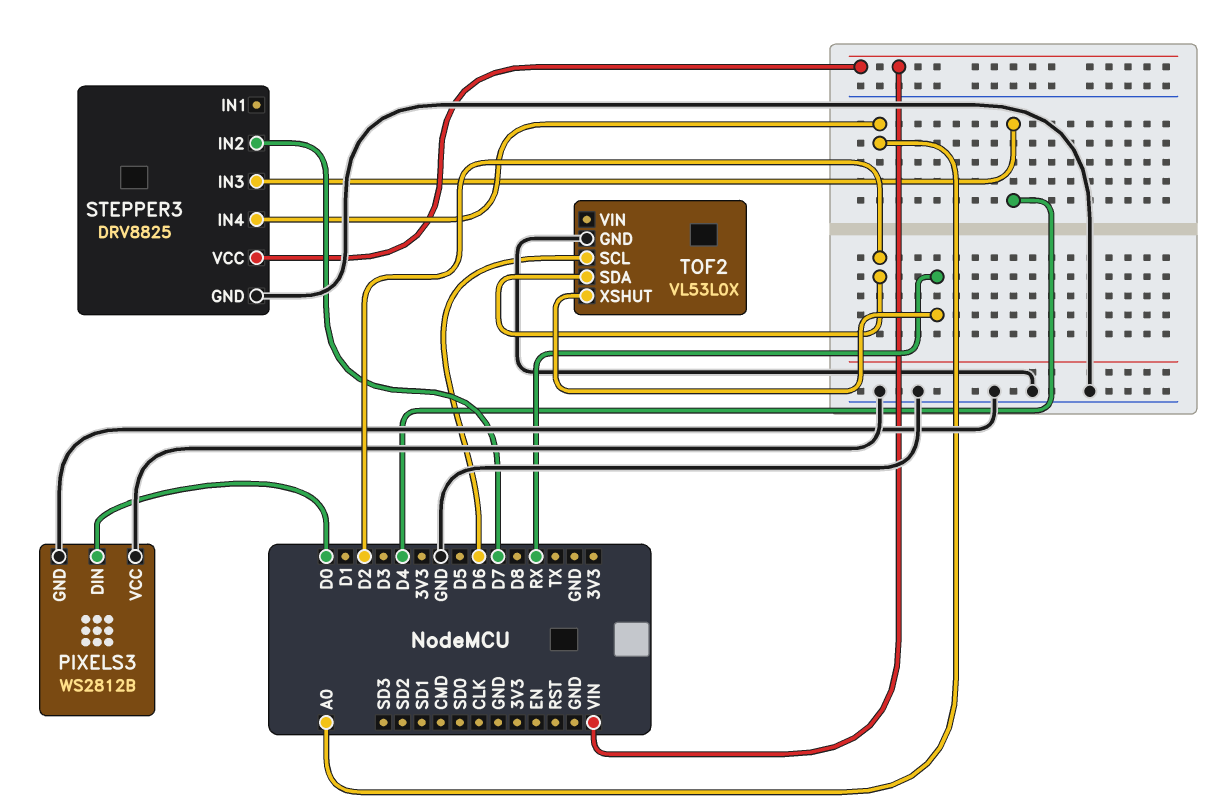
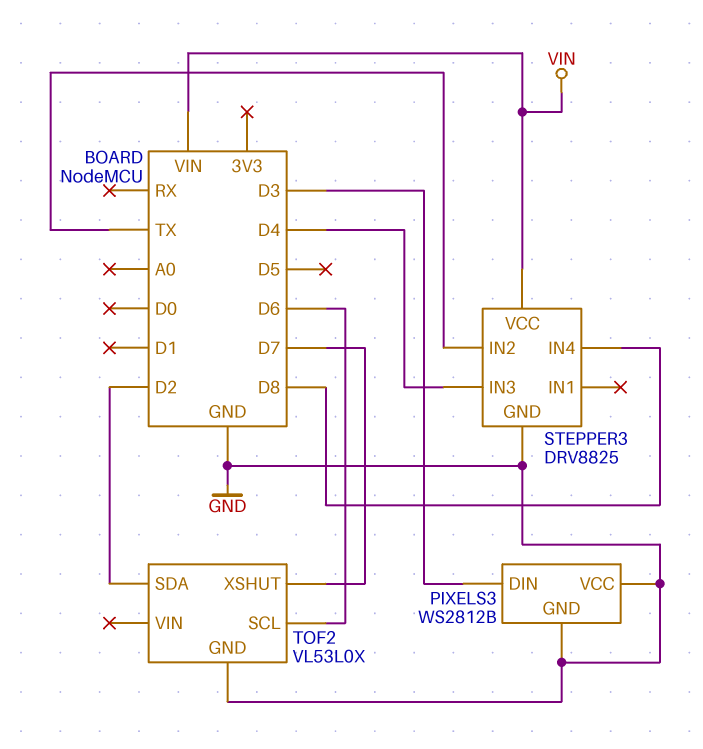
PIXELS3 pin DIN: D0 -> D3
STEPPER3 pin IN2: D7 -> TX
STEPPER3 pin IN4: A0 -> D8
TOF2 pin XSHUT: RX -> D7

